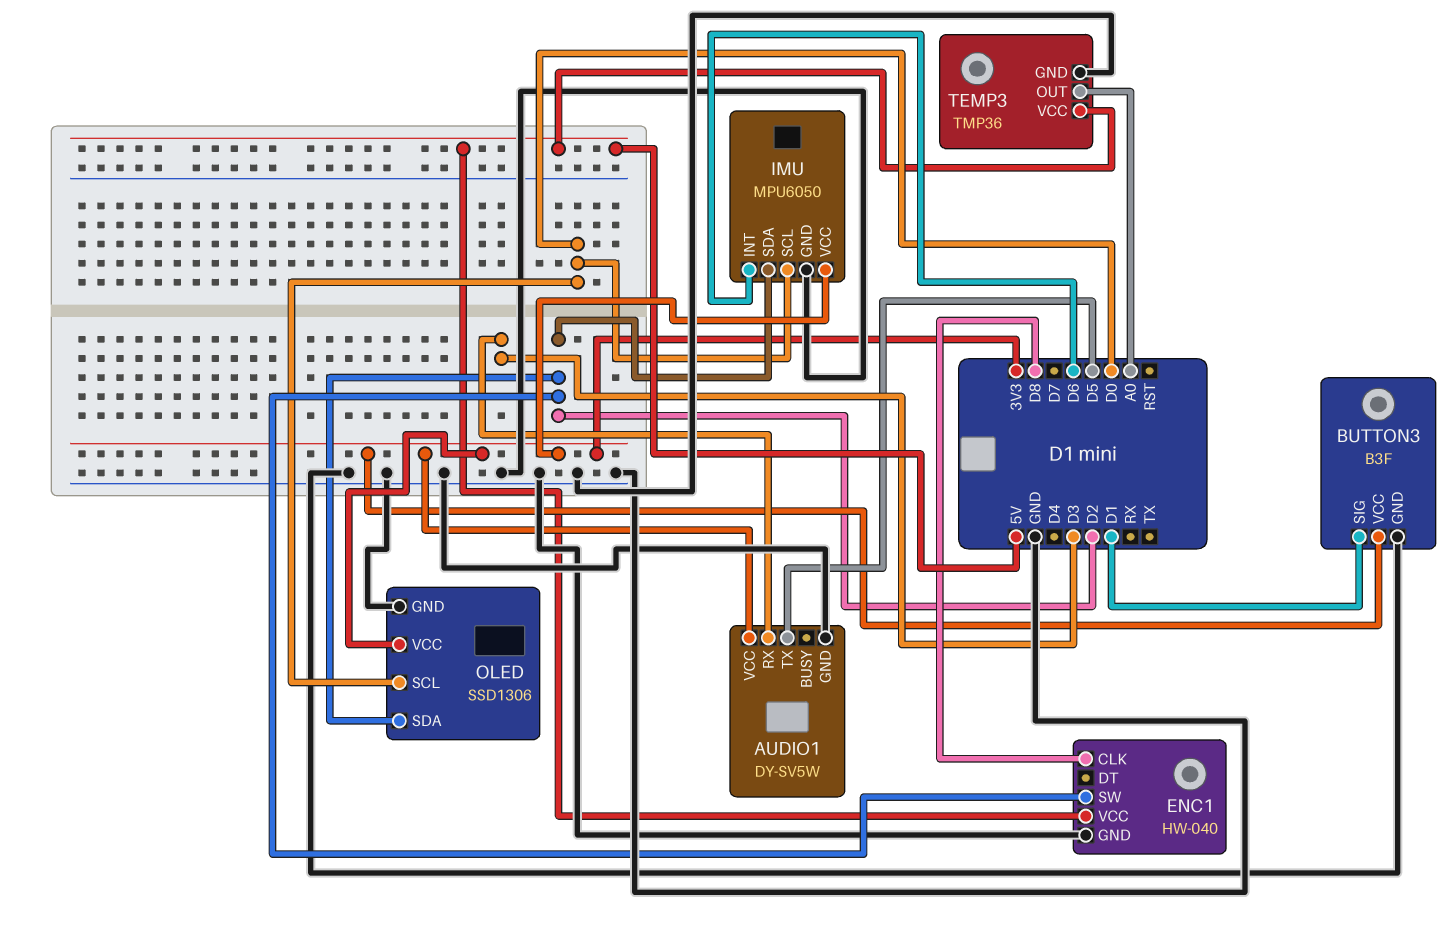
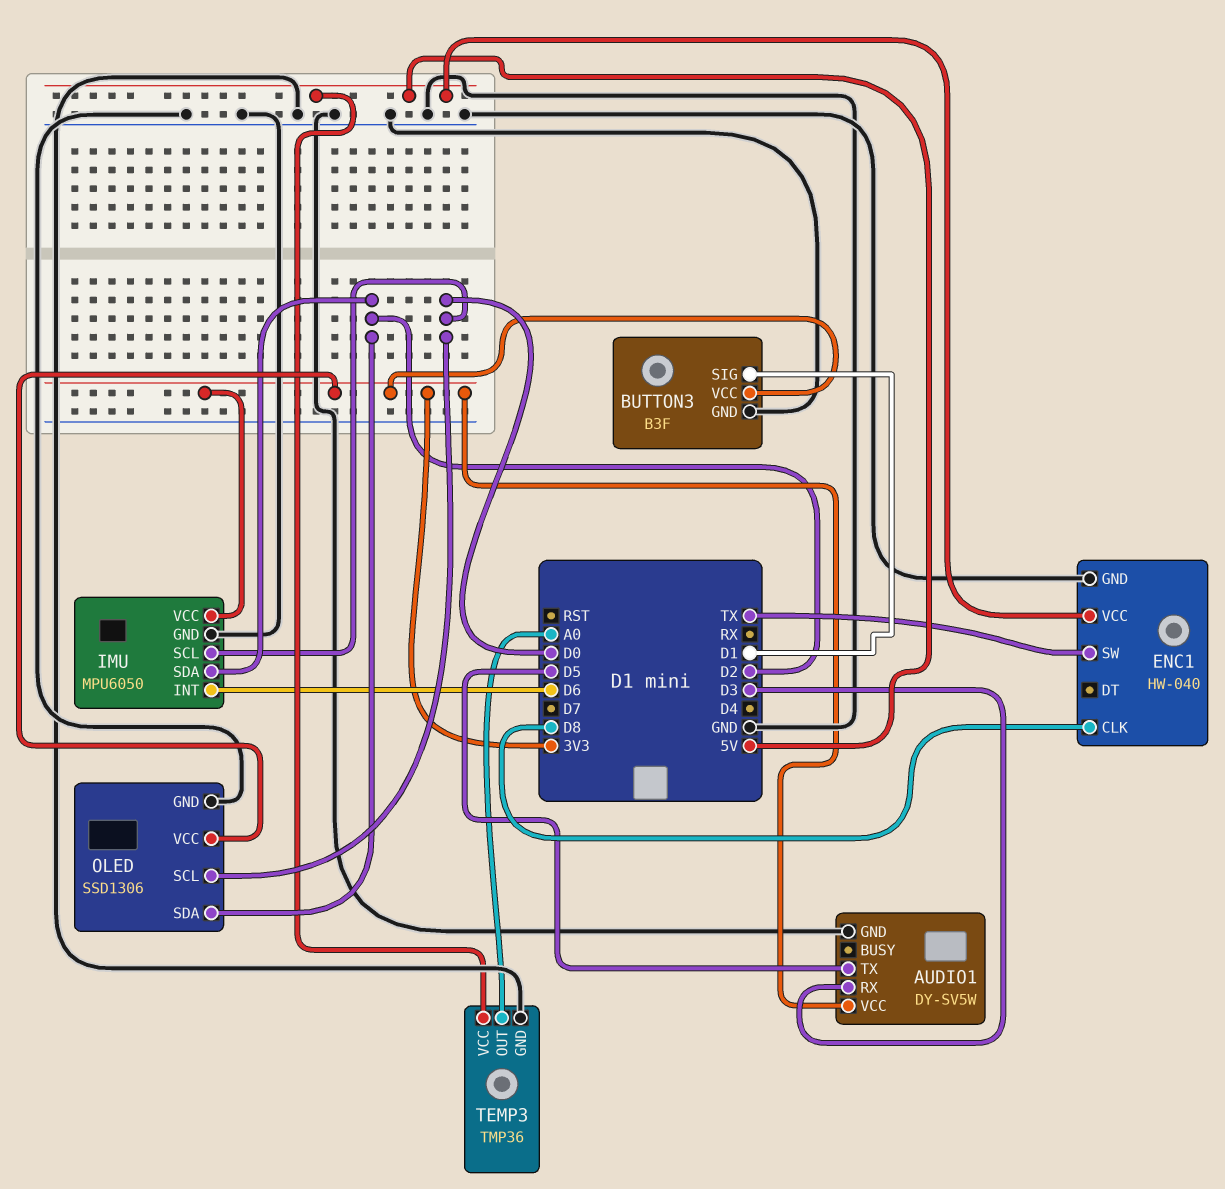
ENC1 pin SW: D2 -> TX

